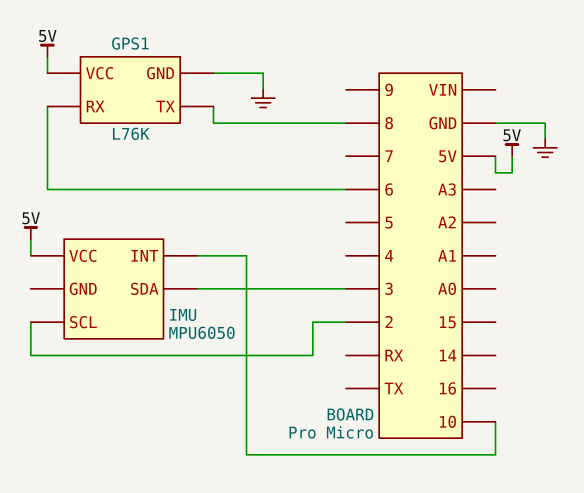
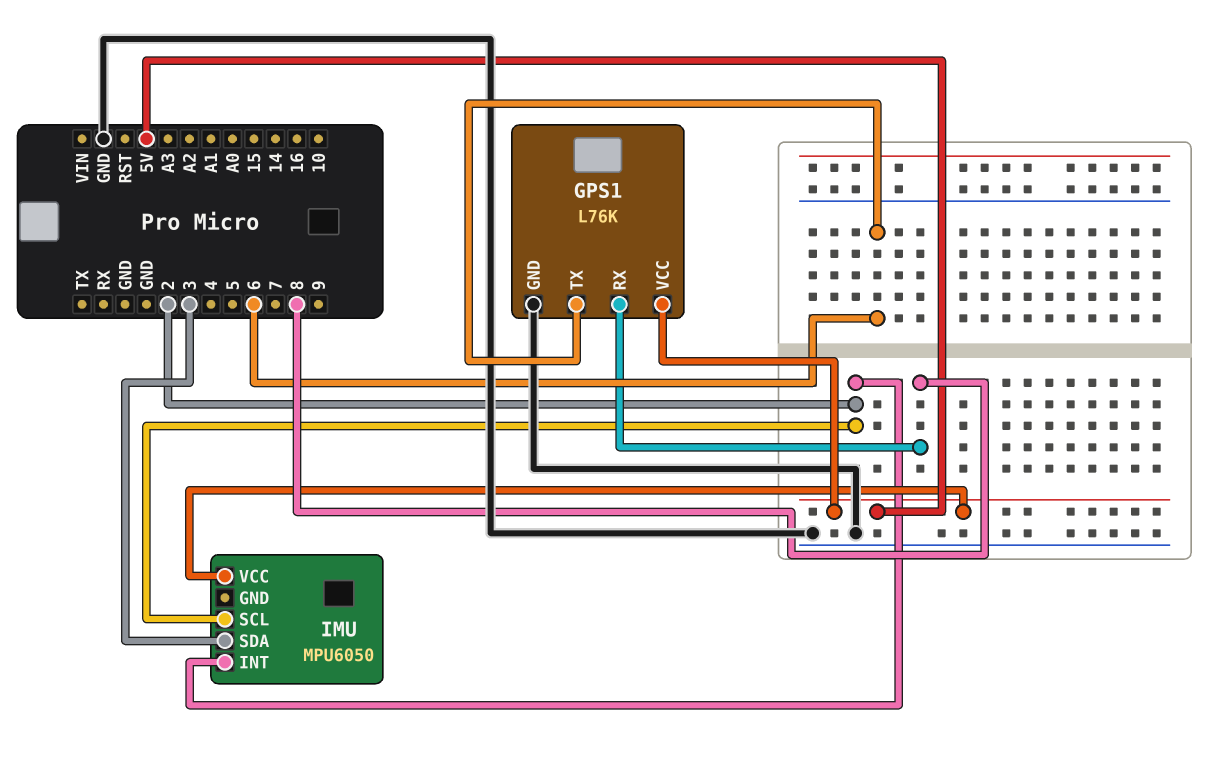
GPS1 pin RX: 6 -> 8
GPS1 pin TX: 8 -> 6
IMU pin INT: 10 -> 2

